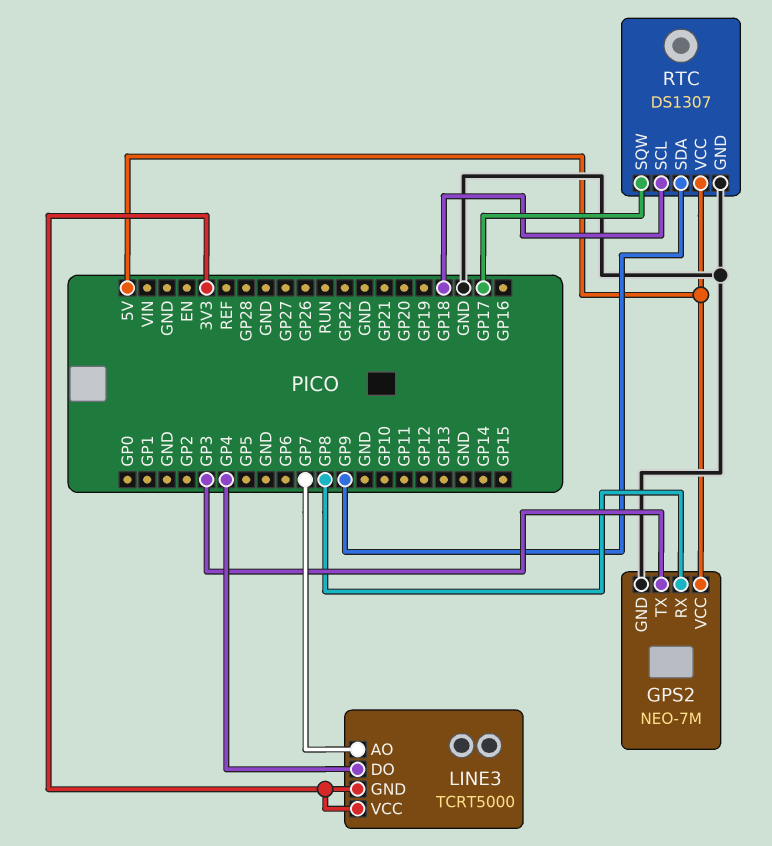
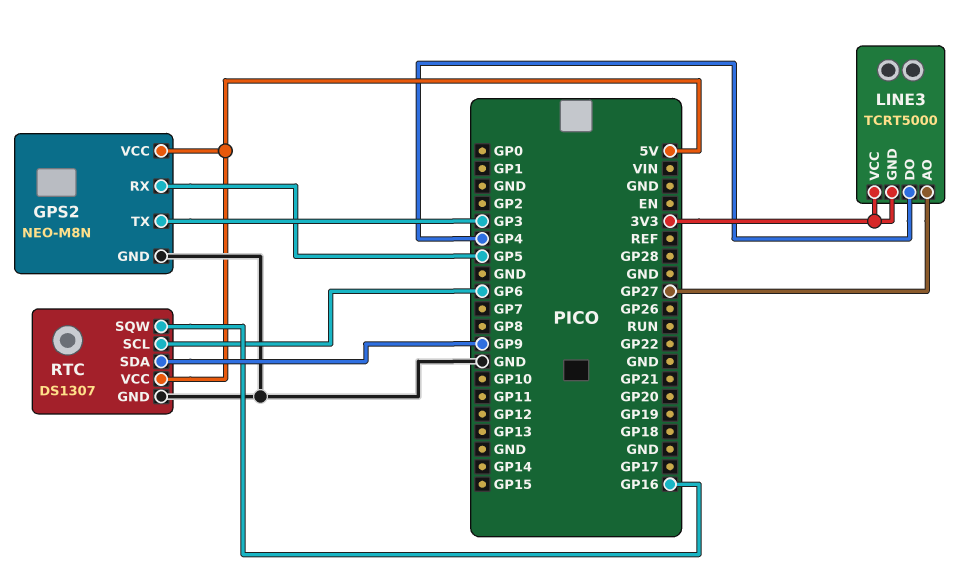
GPS2: NEO-7M -> NEO-M8N
GPS2 pin RX: GP8 -> GP5
LINE3 pin AO: GP7 -> GP27
RTC pin SCL: GP18 -> GP6
RTC pin SQW: GP17 -> GP16

